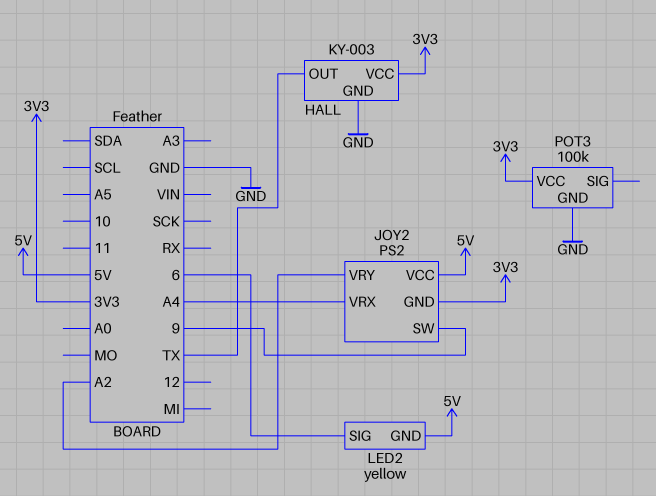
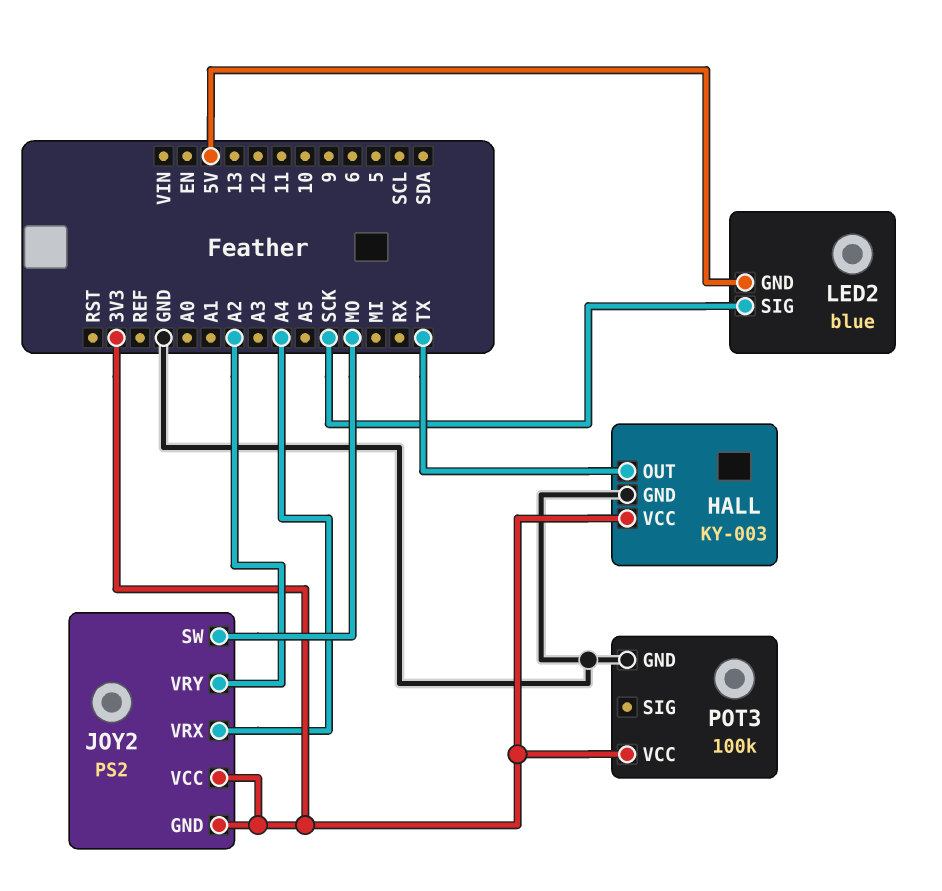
JOY2 pin SW: 9 -> MO
JOY2 pin VCC: 5V -> 3V3
LED2: yellow -> blue
LED2 pin SIG: 6 -> SCK

